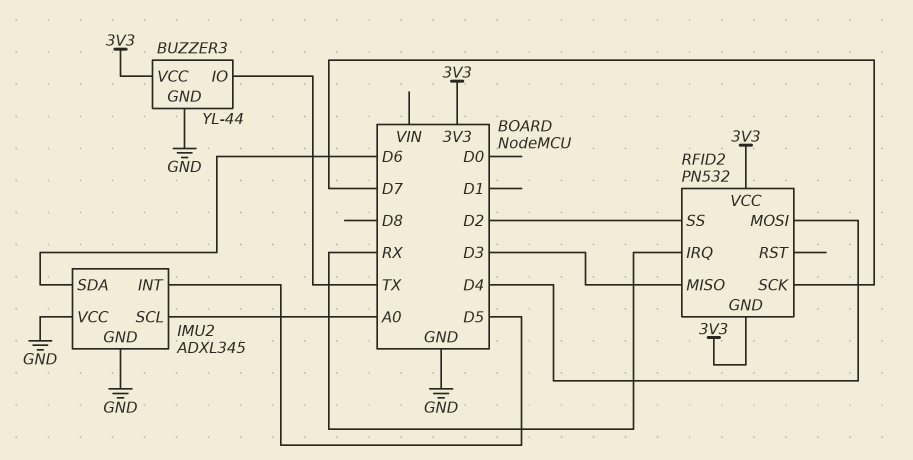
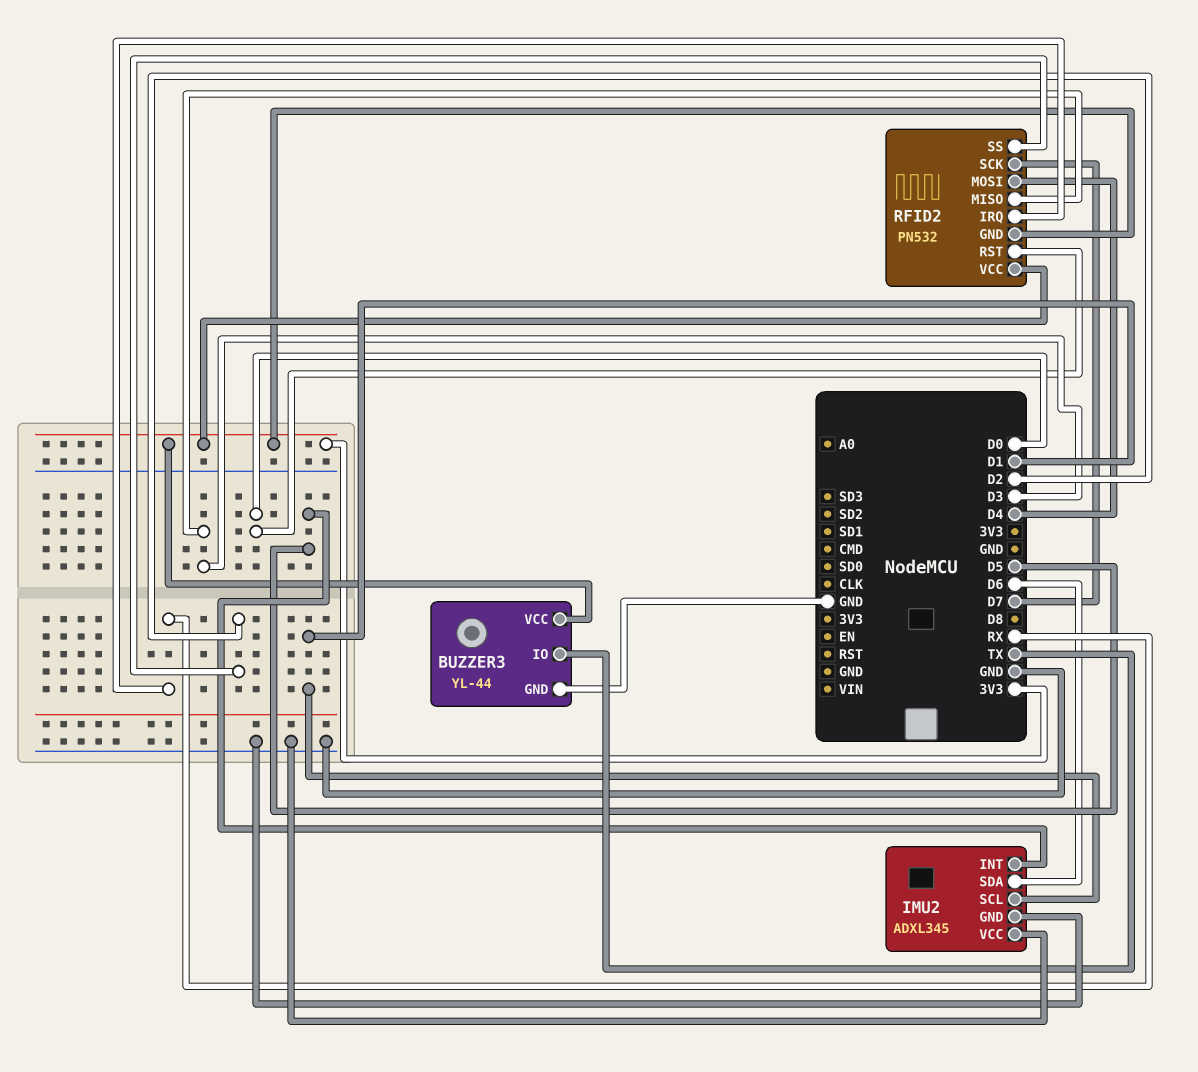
IMU2 pin SCL: A0 -> D1
RFID2 pin RST: none -> D0

